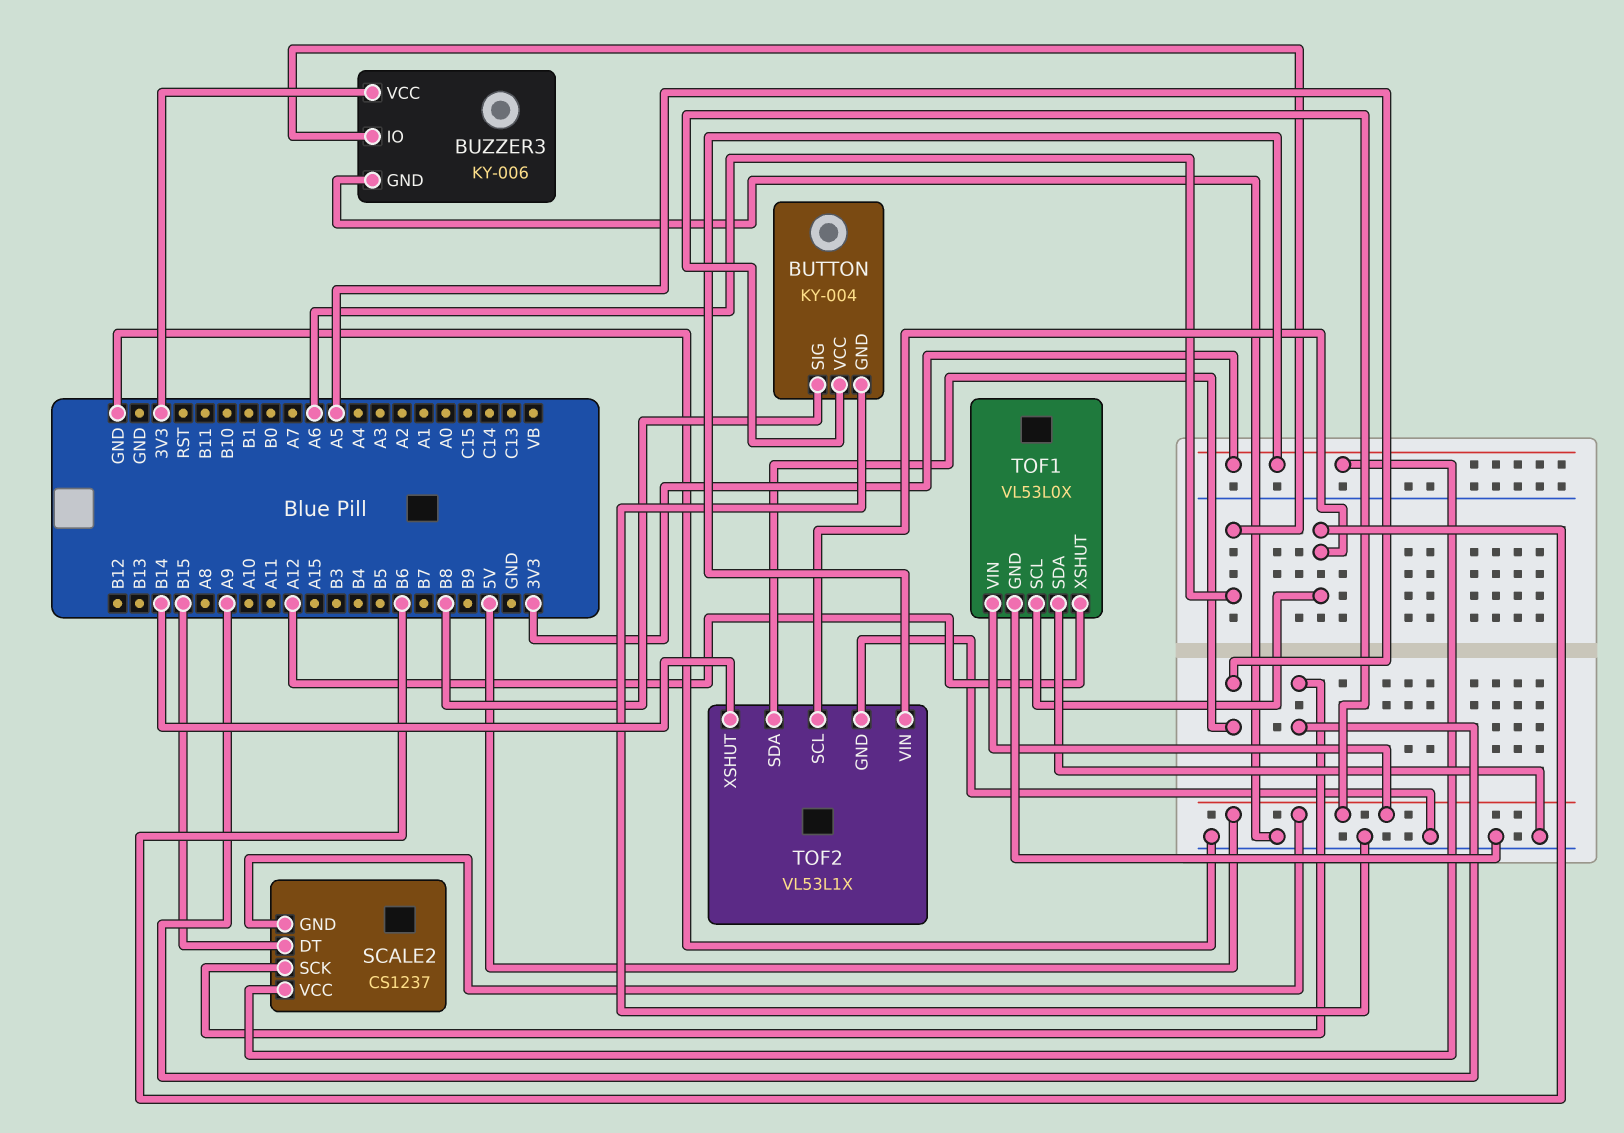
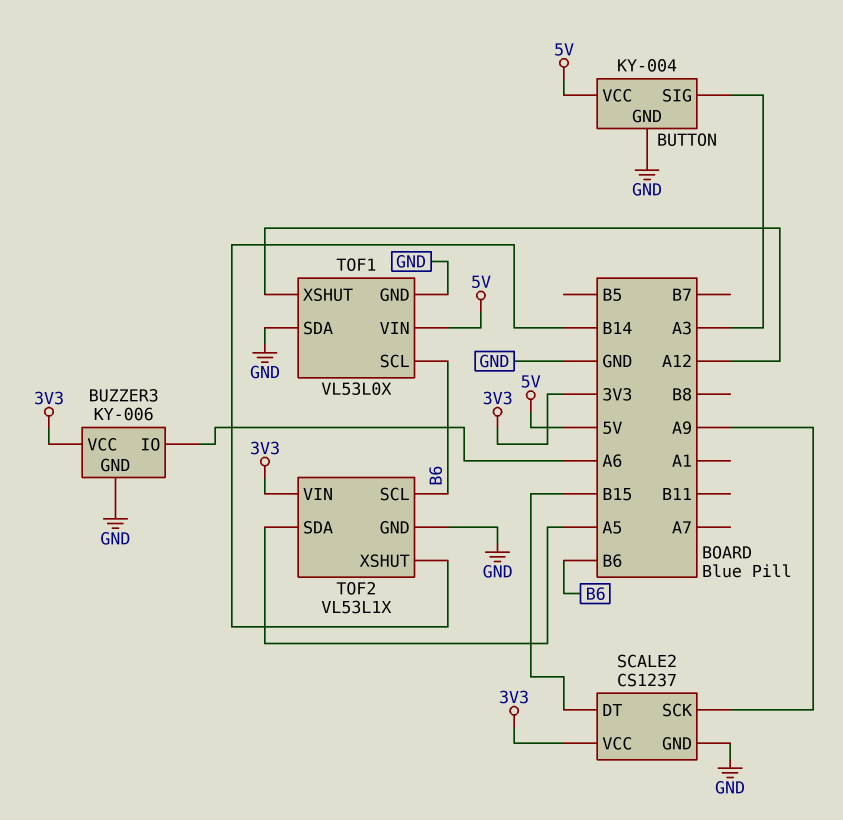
BUTTON pin SIG: B8 -> A3
SCALE2 pin GND: 5V -> GND

